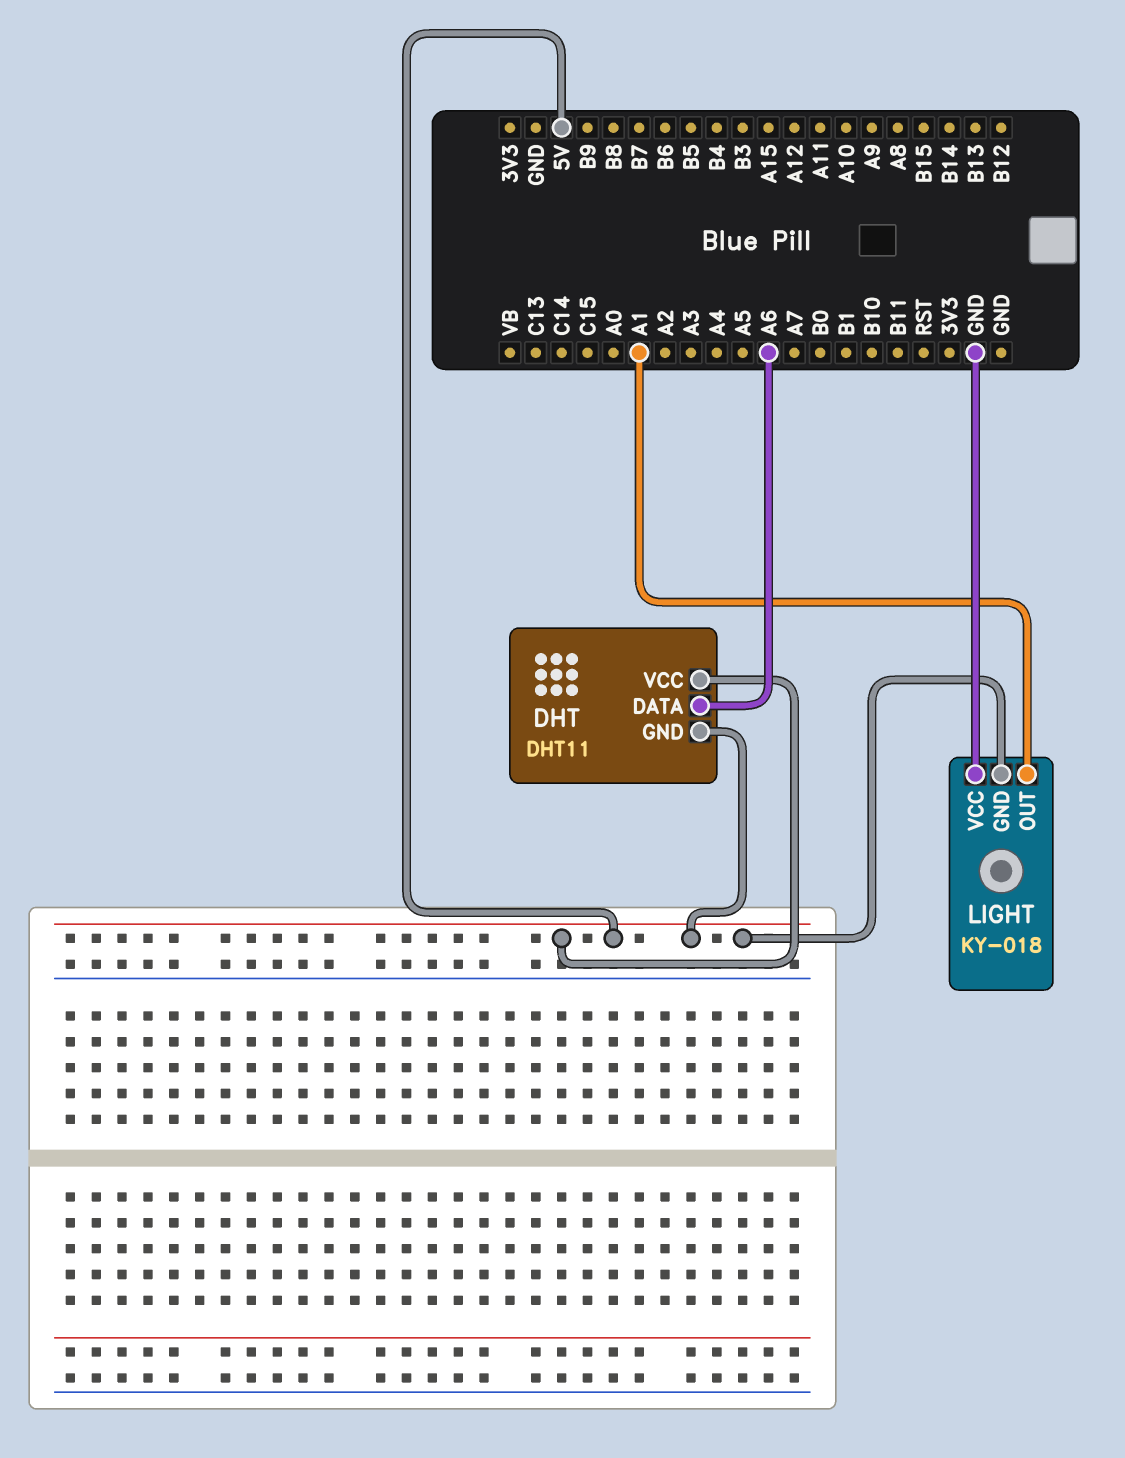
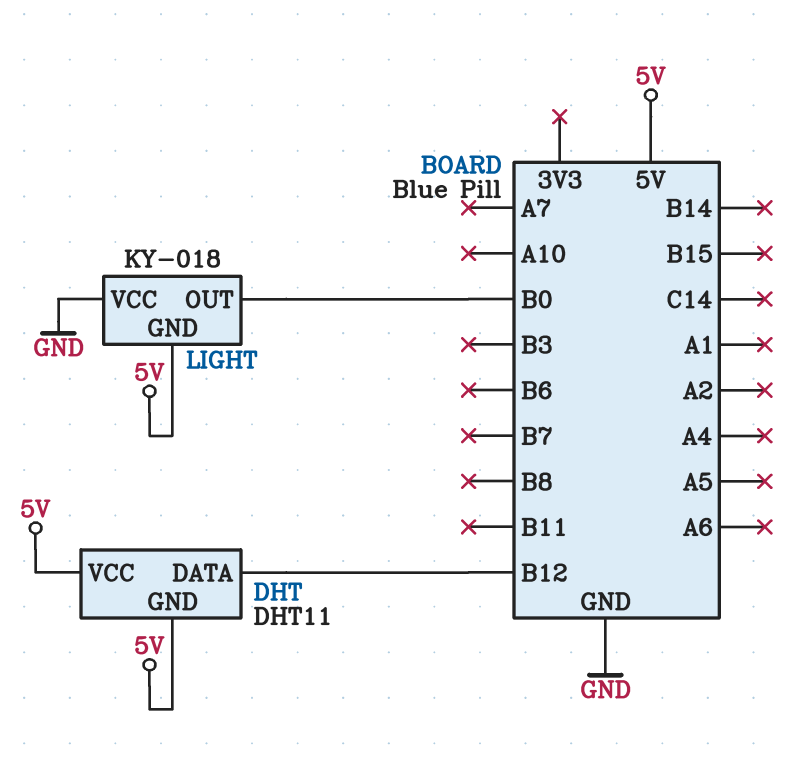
DHT pin DATA: A6 -> B12
LIGHT pin OUT: A1 -> B0

